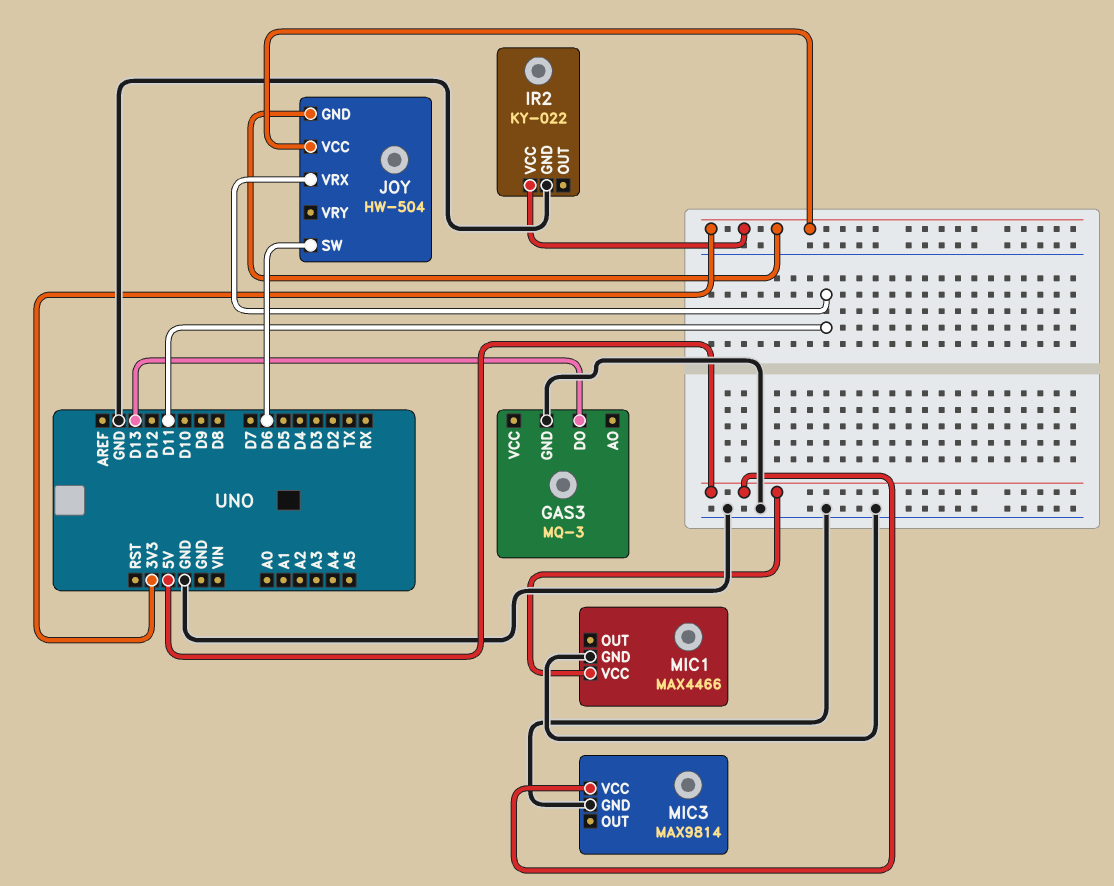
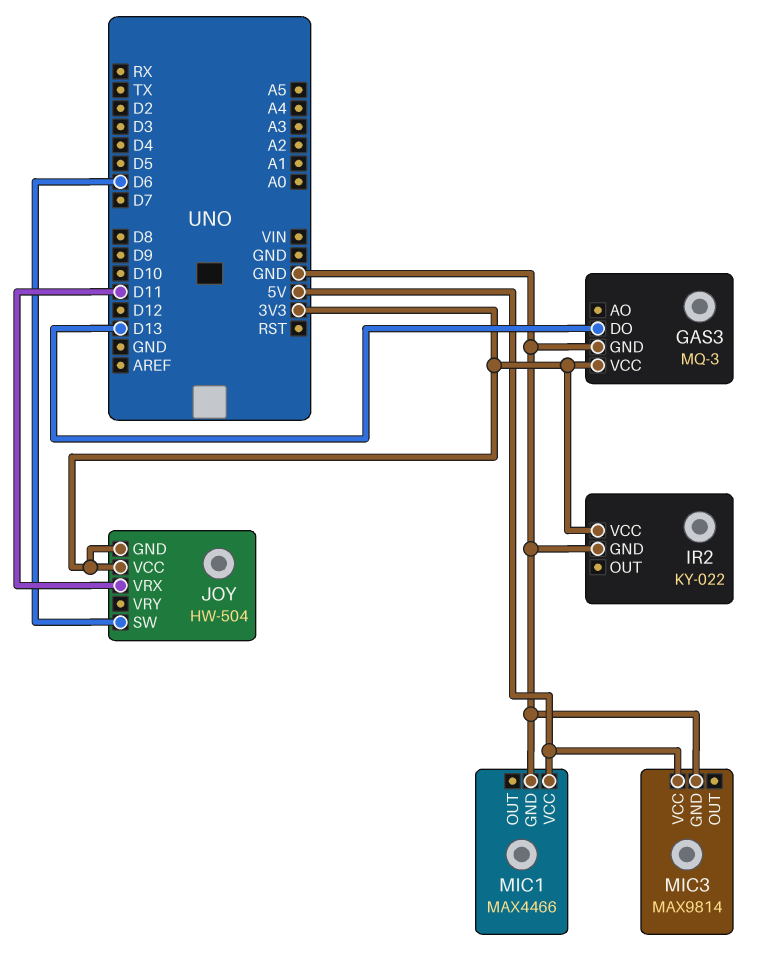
GAS3 pin VCC: none -> 3V3

